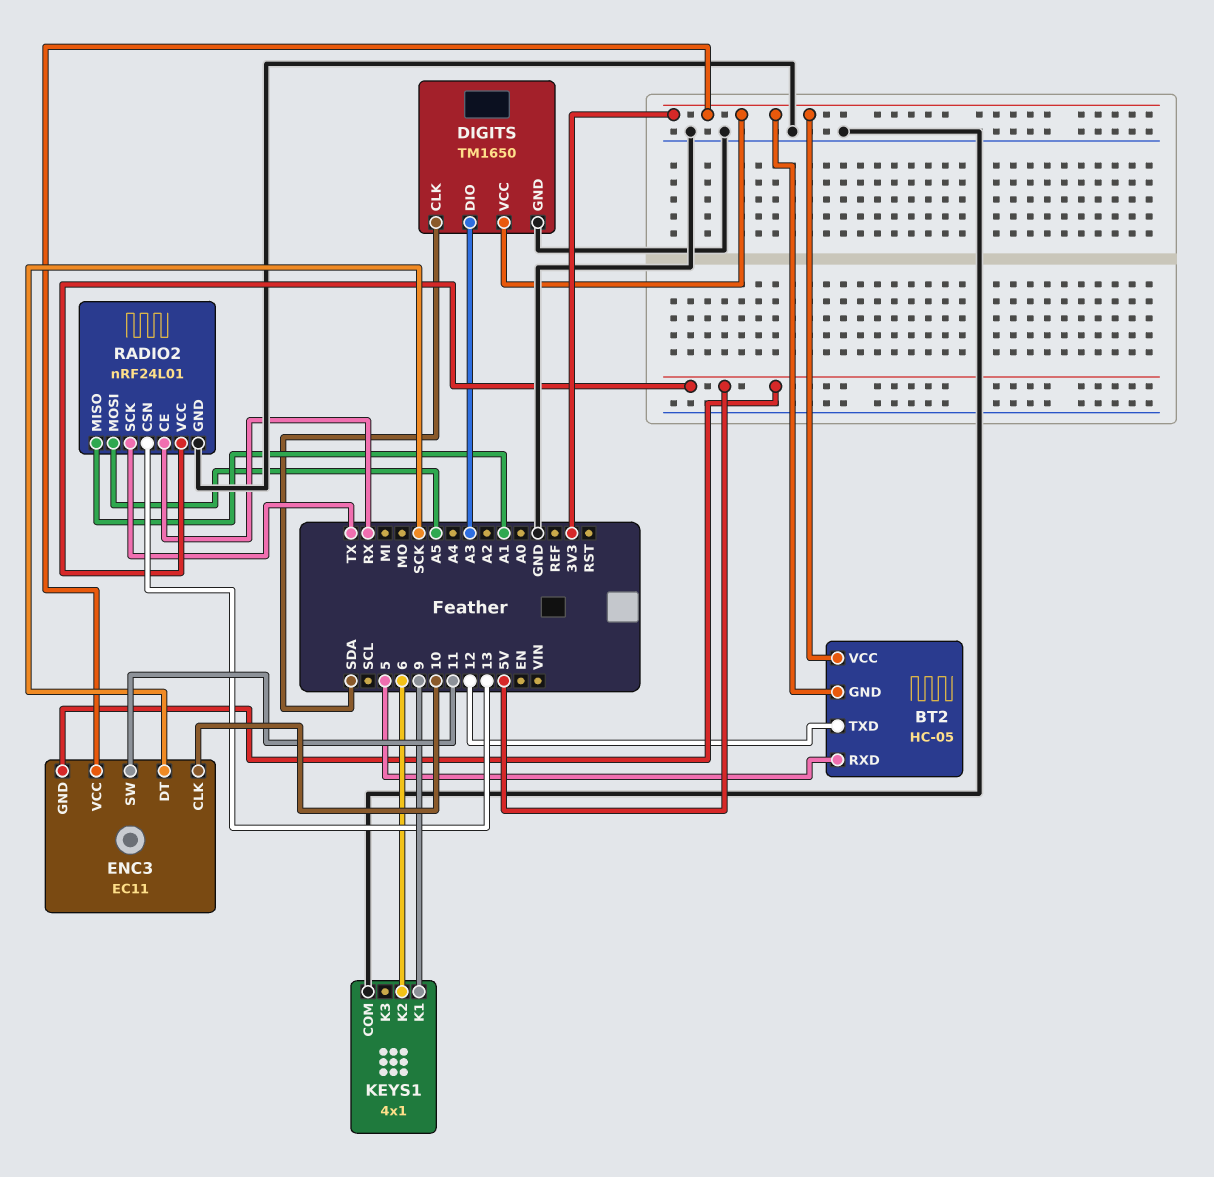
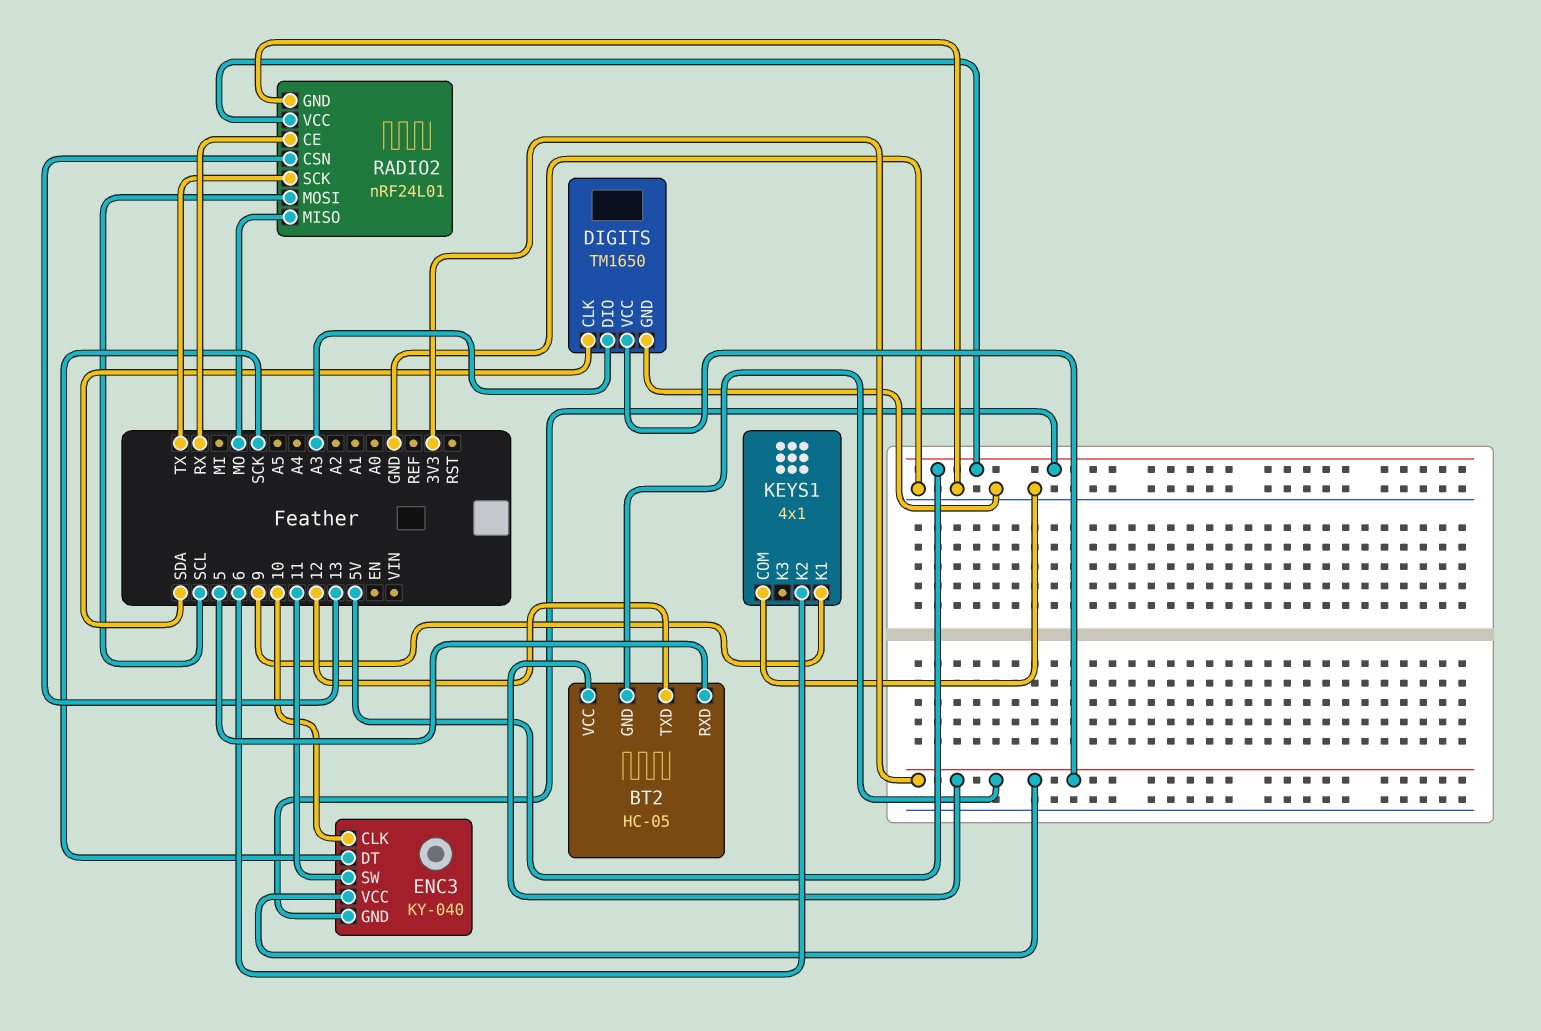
ENC3: EC11 -> KY-040
RADIO2 pin MISO: A1 -> MO
RADIO2 pin MOSI: A5 -> SCL

